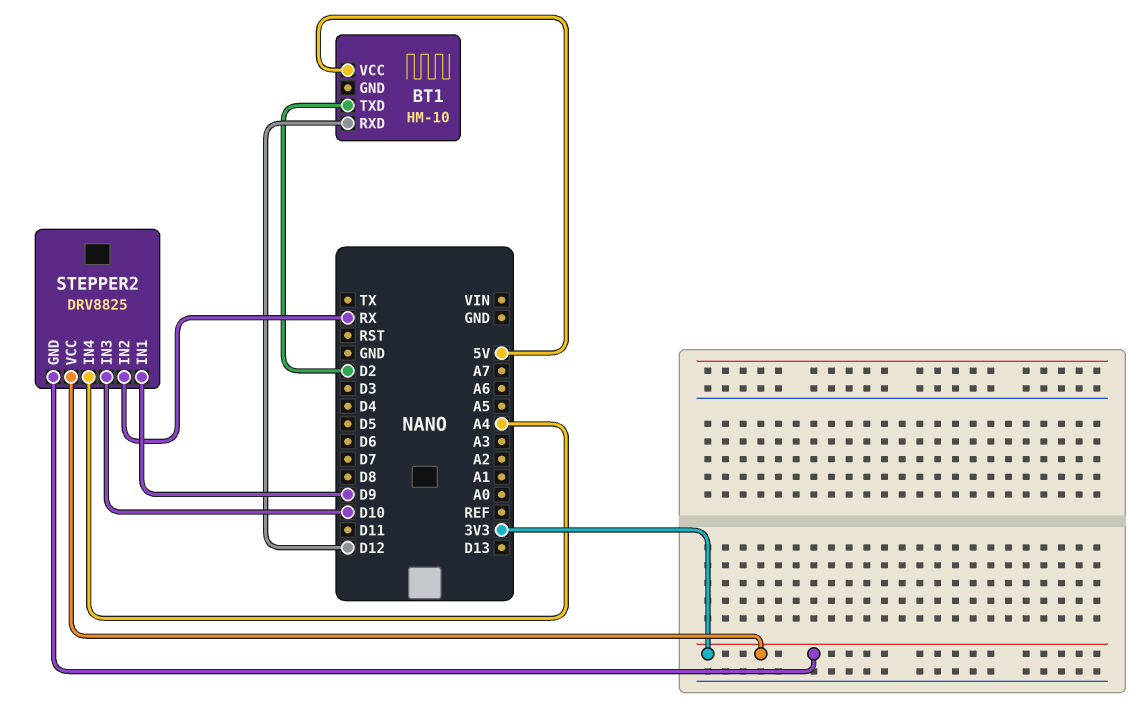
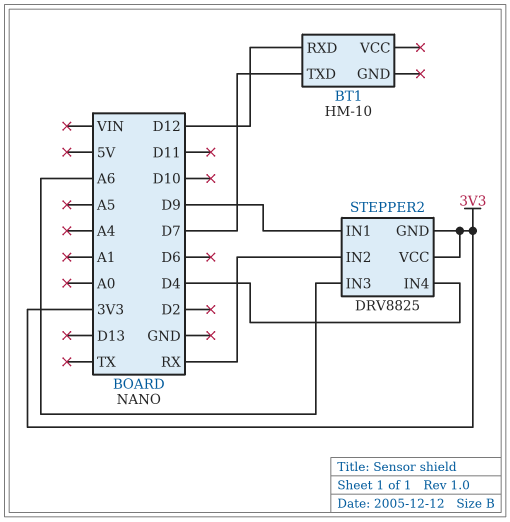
BT1 pin TXD: D2 -> D7
BT1 pin VCC: 5V -> none
STEPPER2 pin IN3: D10 -> A6
STEPPER2 pin IN4: A4 -> D4

